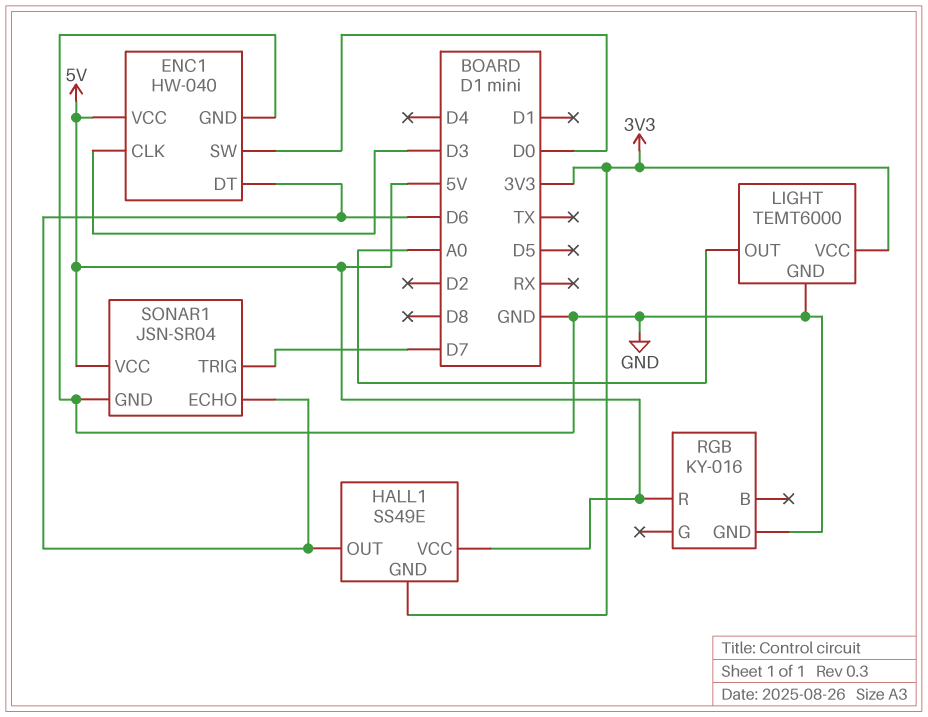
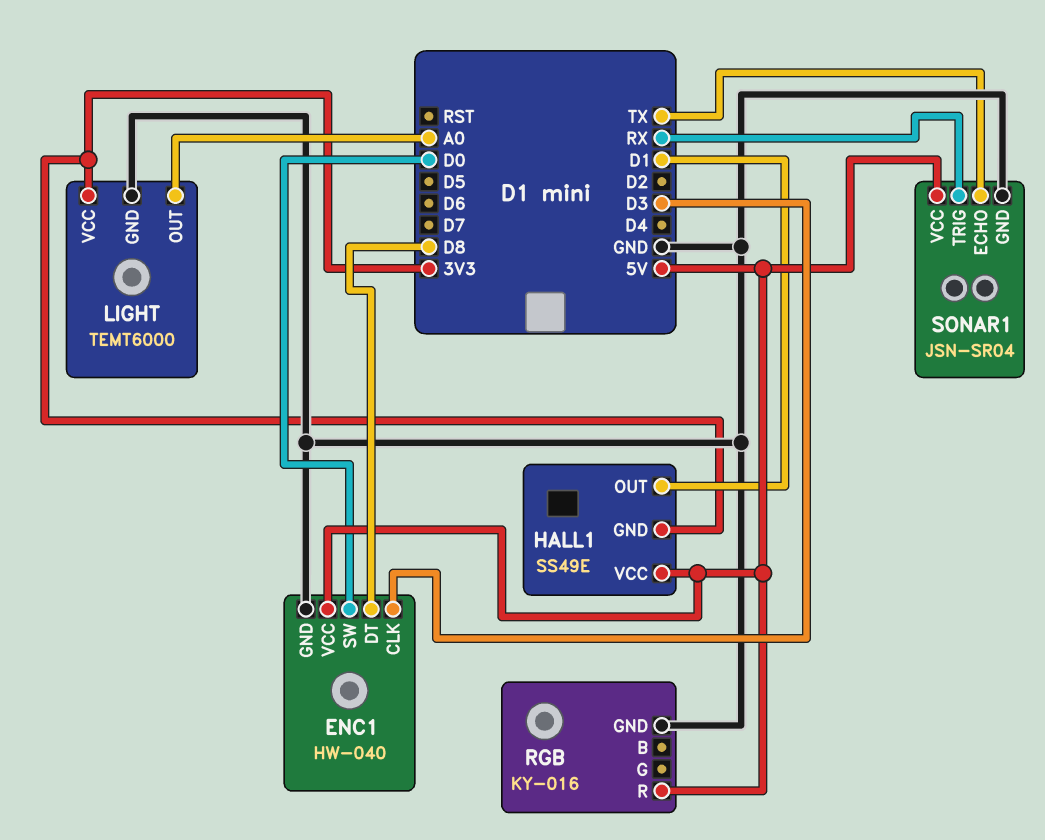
ENC1 pin DT: D6 -> D8
HALL1 pin OUT: D6 -> D1
SONAR1 pin ECHO: D6 -> TX
SONAR1 pin TRIG: D7 -> RX

